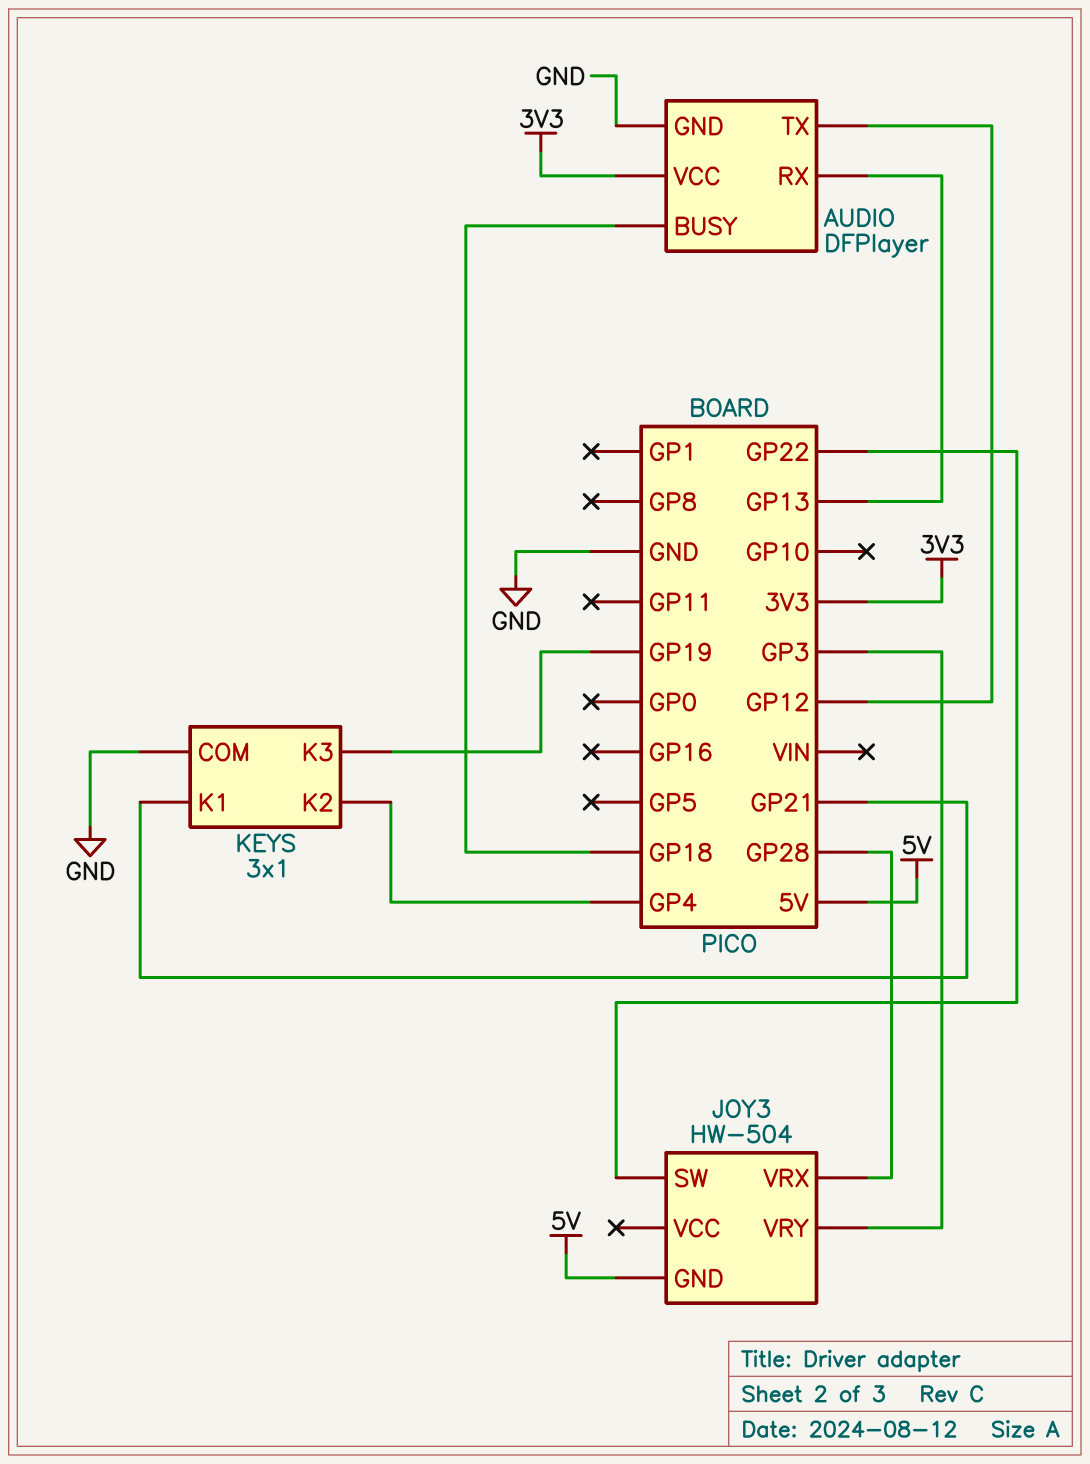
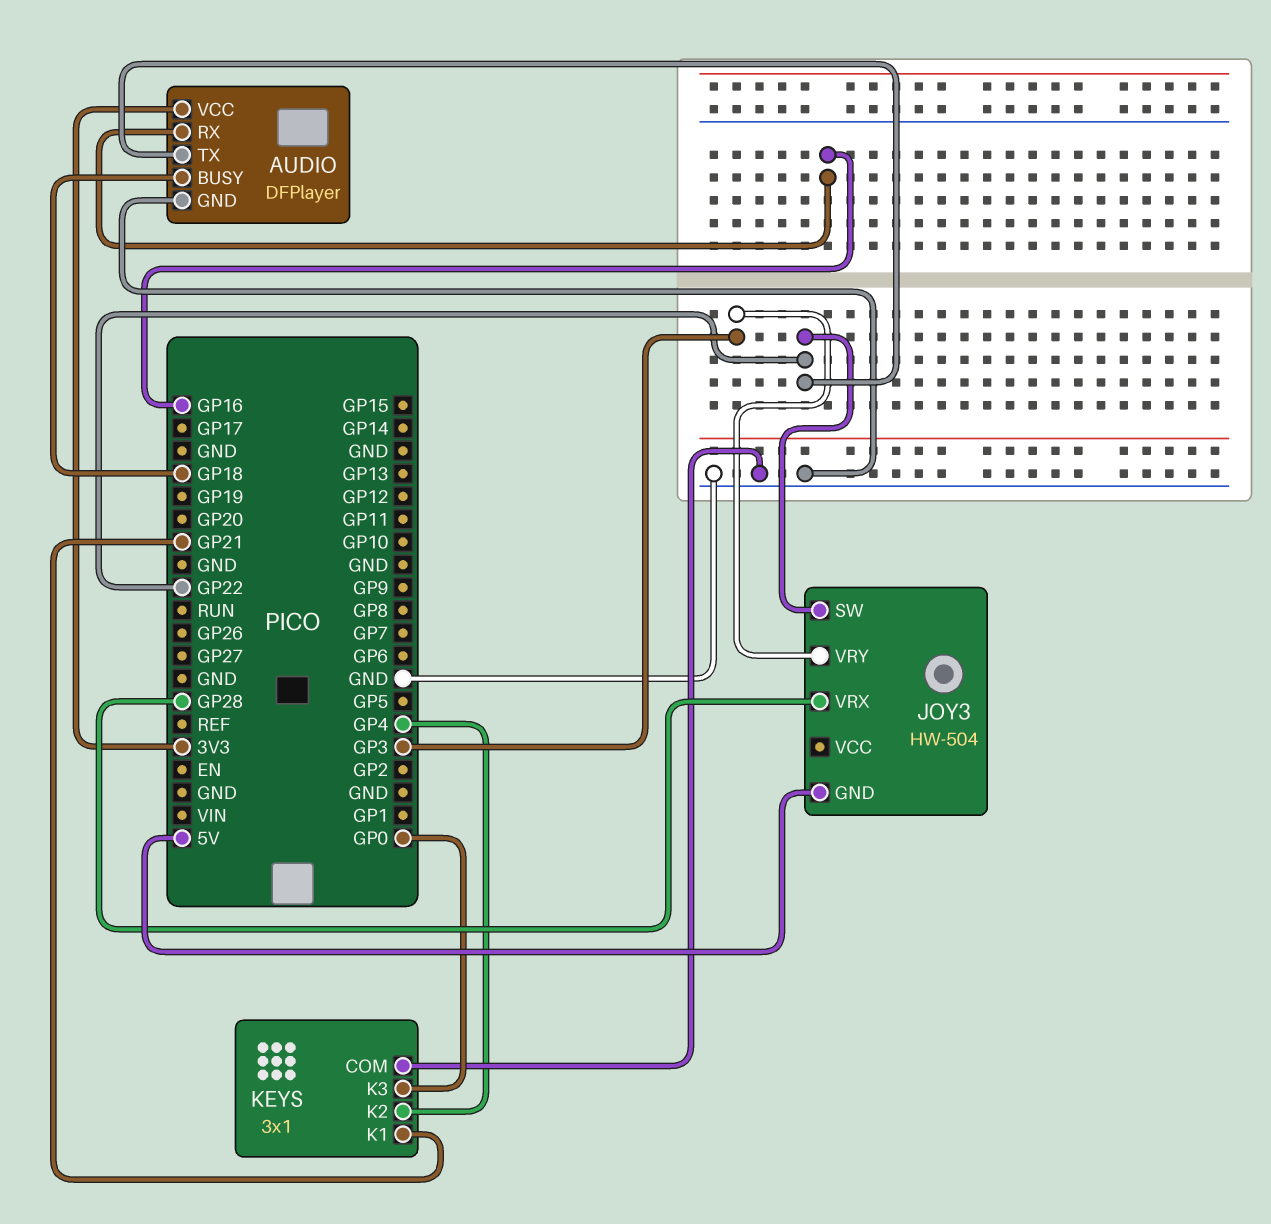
AUDIO pin RX: GP13 -> GP16
AUDIO pin TX: GP12 -> GP22
KEYS pin K3: GP19 -> GP0

